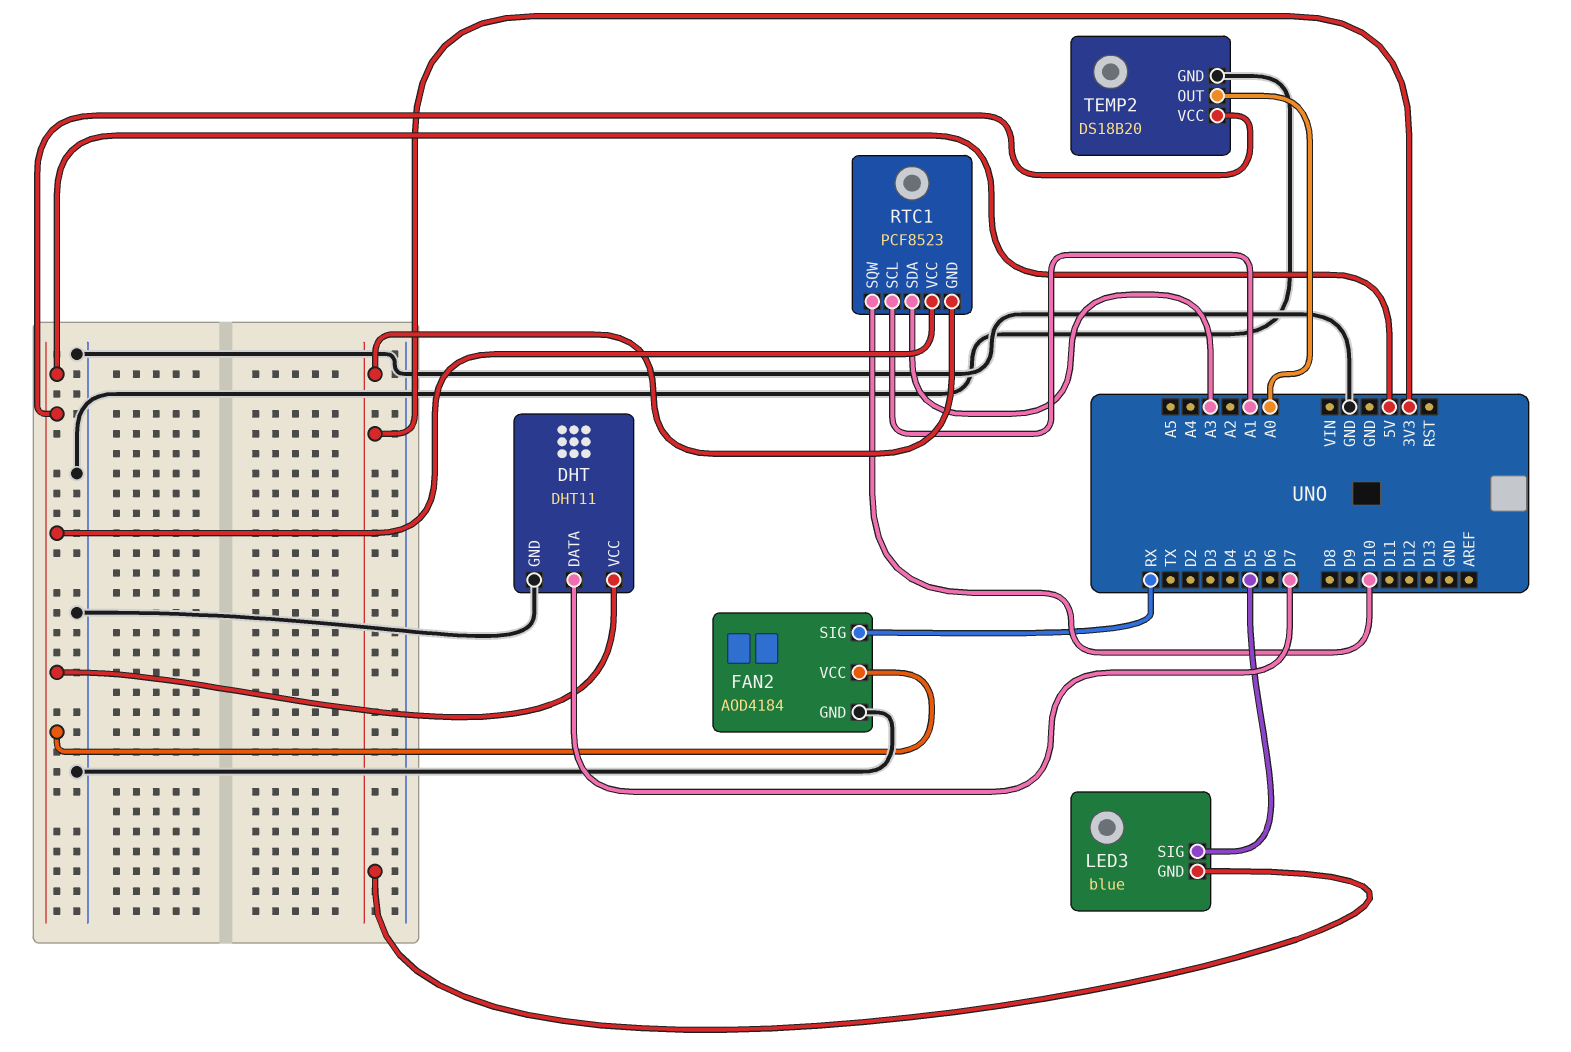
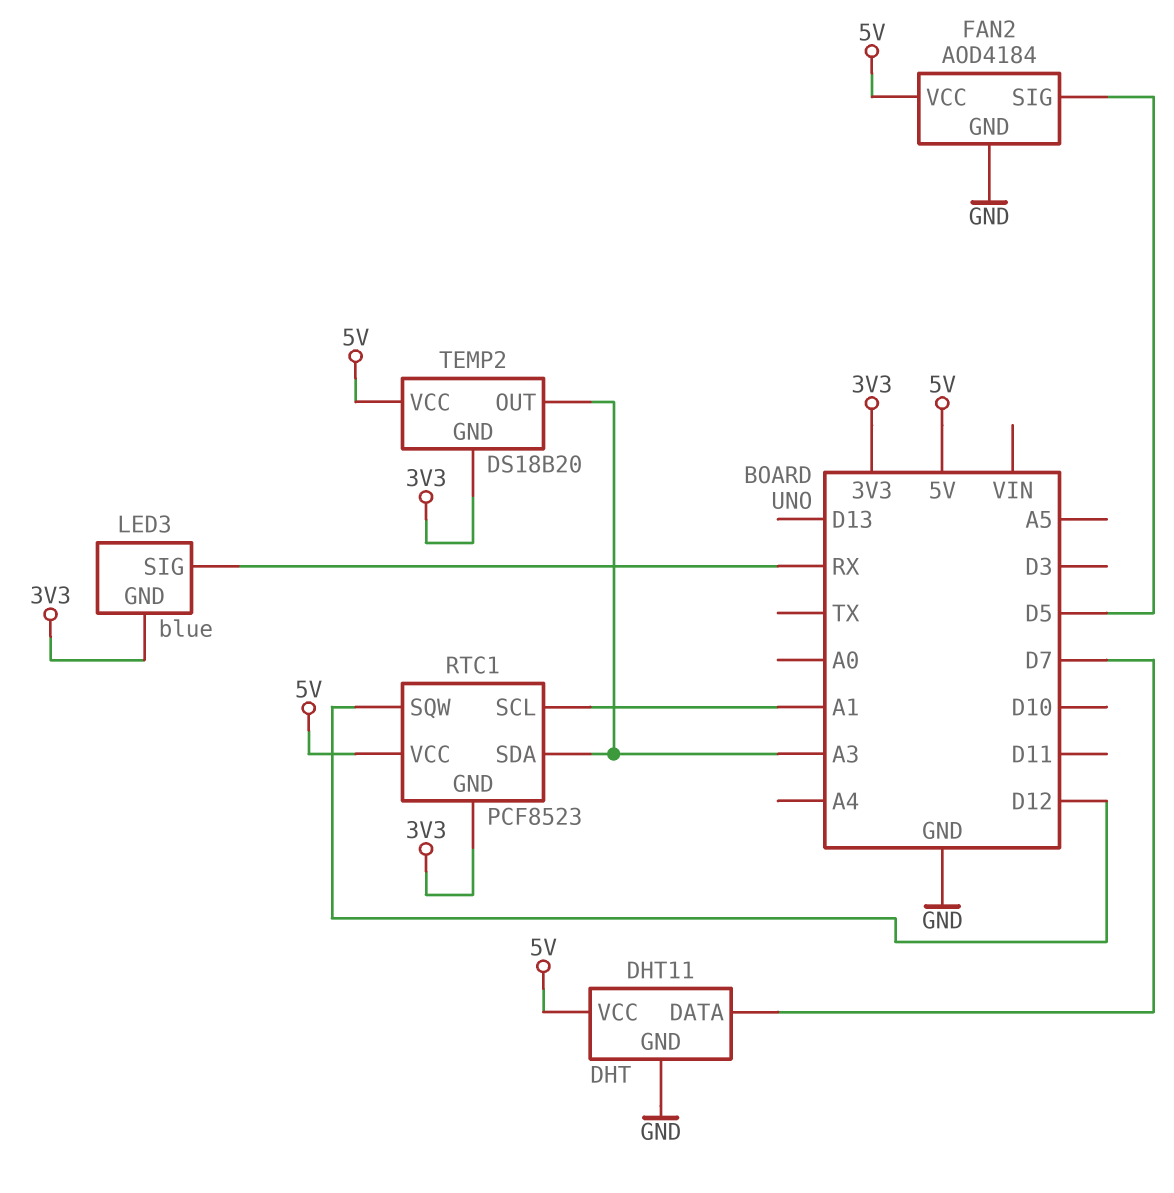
FAN2 pin SIG: RX -> D5
LED3 pin SIG: D5 -> RX
RTC1 pin SQW: D10 -> D12
TEMP2 pin GND: GND -> 3V3
TEMP2 pin OUT: A0 -> A3

